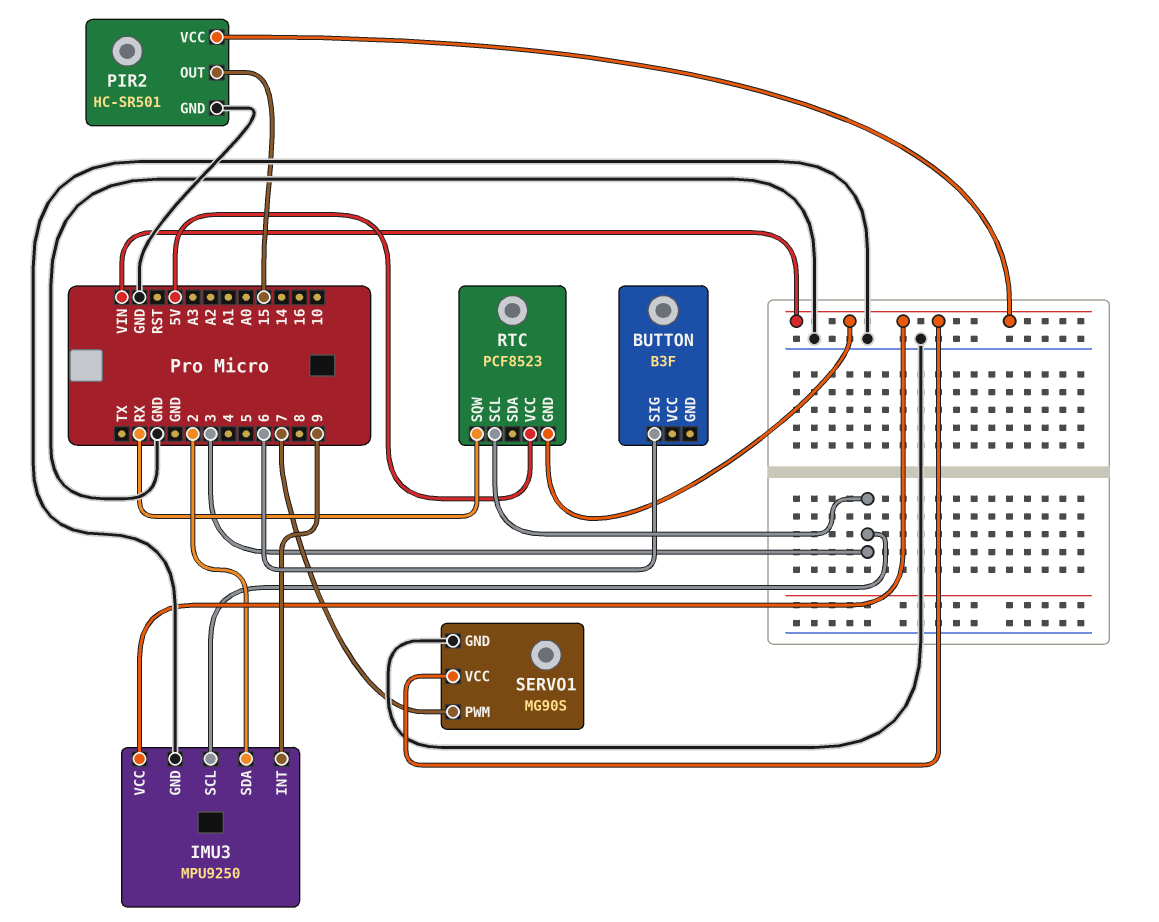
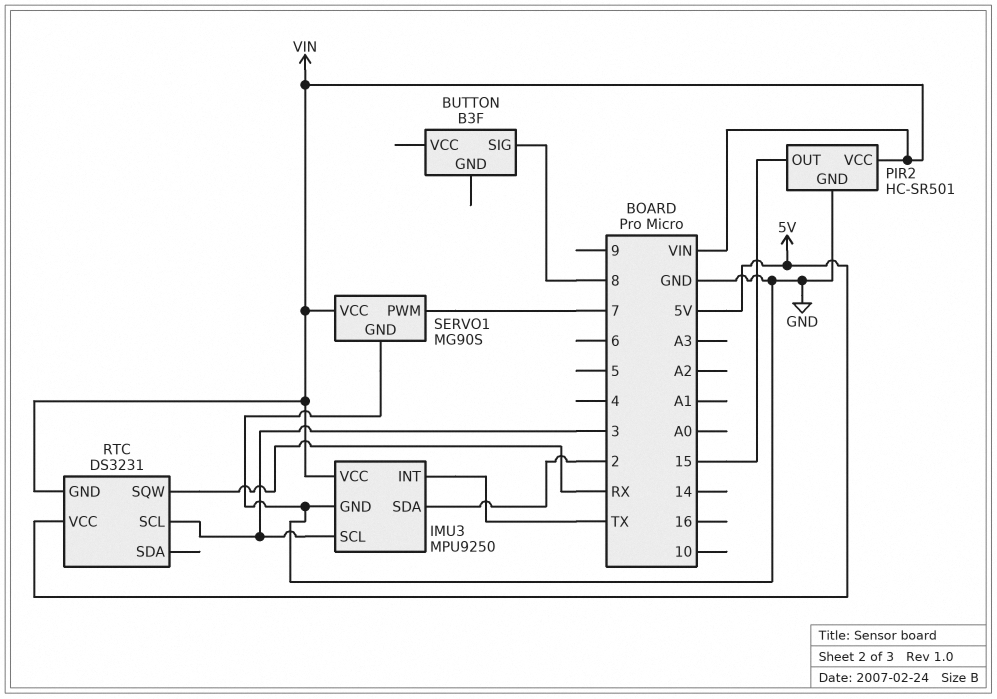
BUTTON pin SIG: 6 -> 8
IMU3 pin INT: 9 -> TX
RTC: PCF8523 -> DS3231

